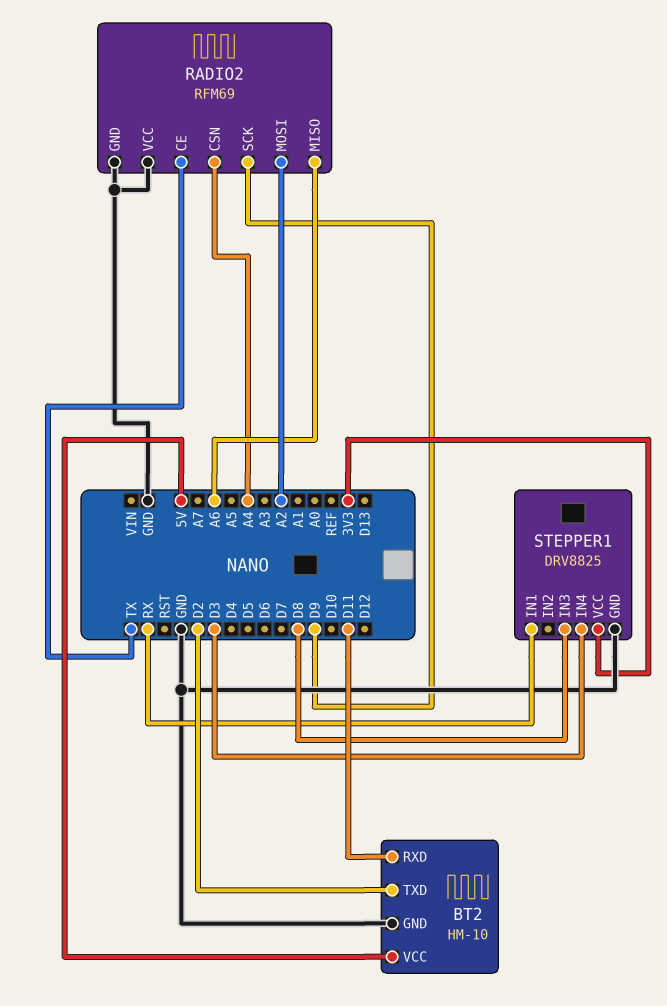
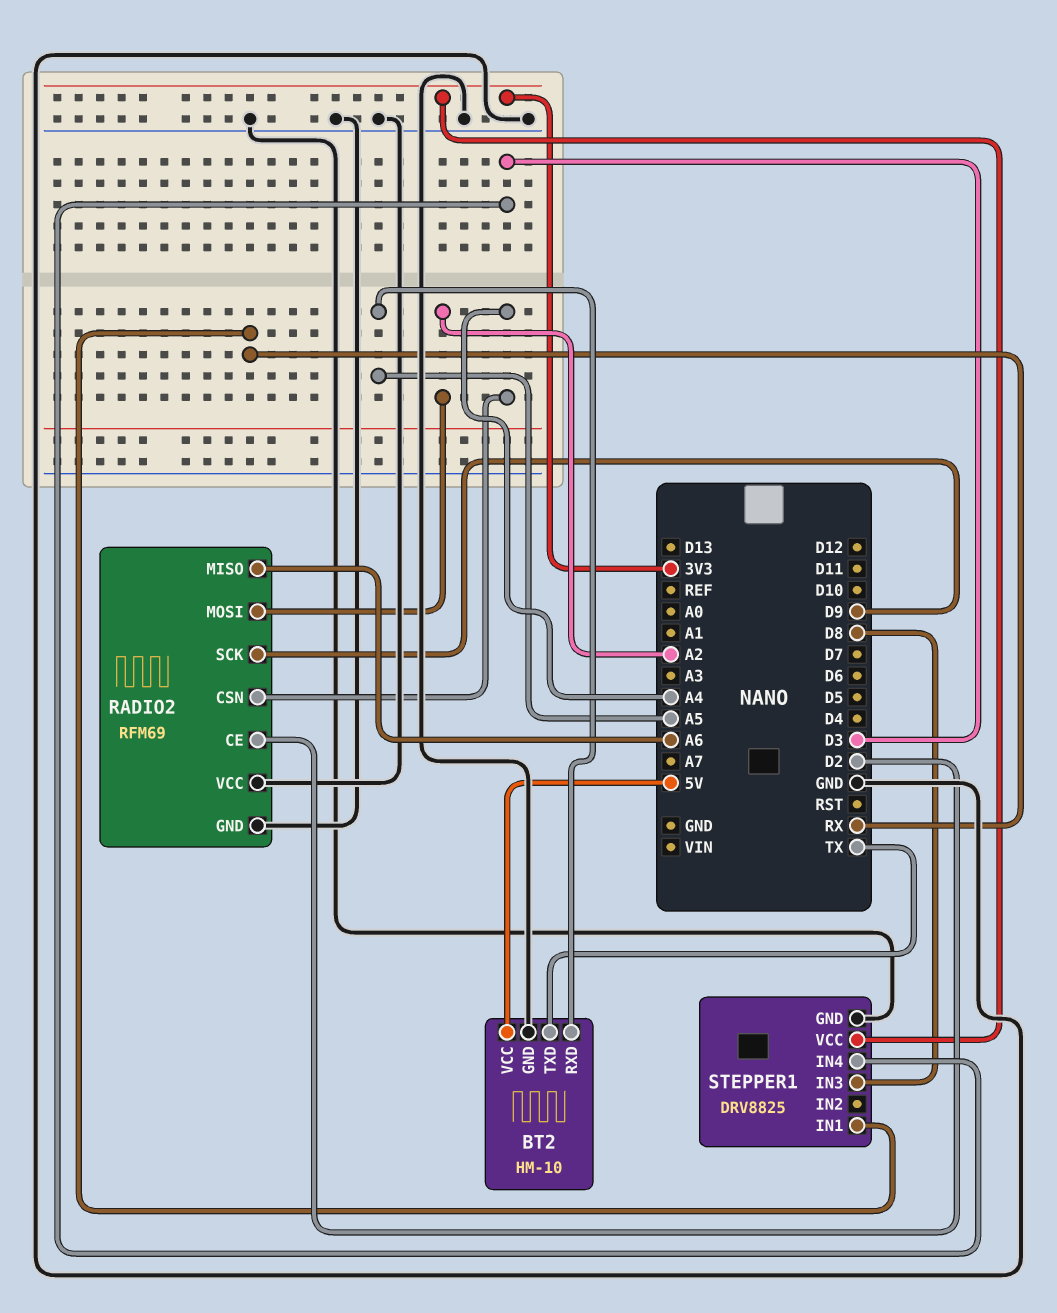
BT2 pin RXD: D11 -> A5
BT2 pin TXD: D2 -> TX
RADIO2 pin CE: TX -> D2

